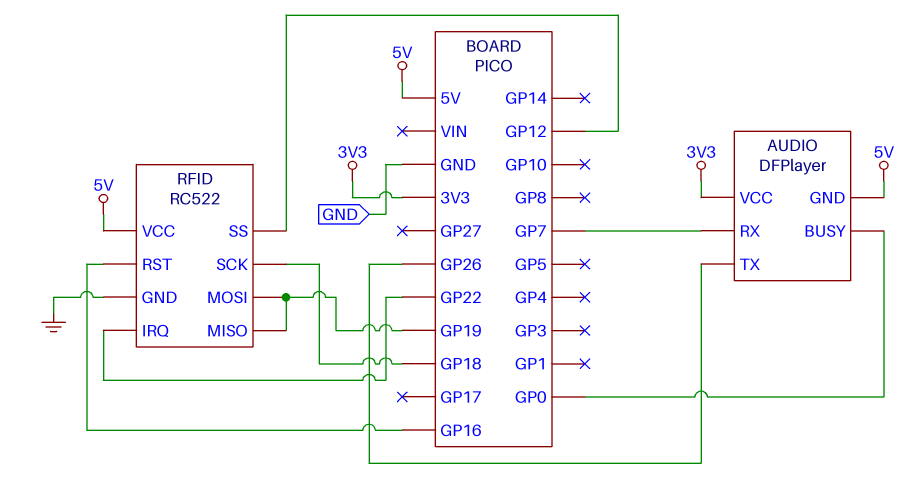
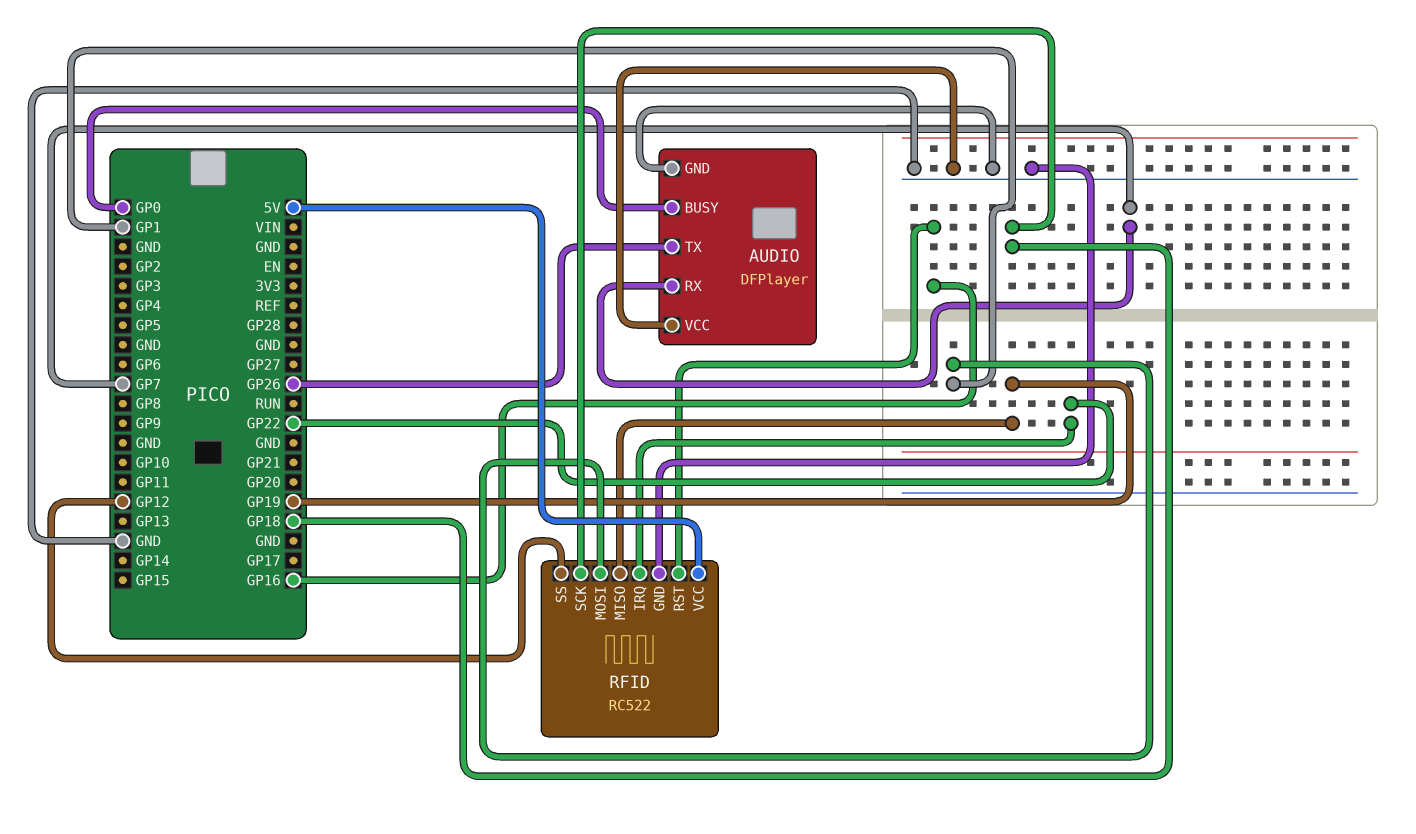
AUDIO pin GND: 5V -> GND
AUDIO pin VCC: 3V3 -> GND
RFID pin MOSI: GP19 -> GP1

